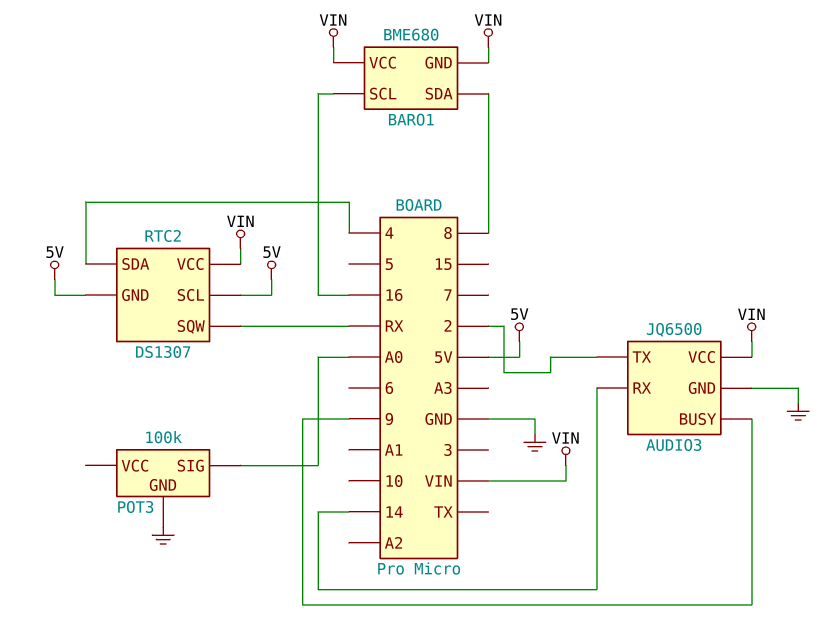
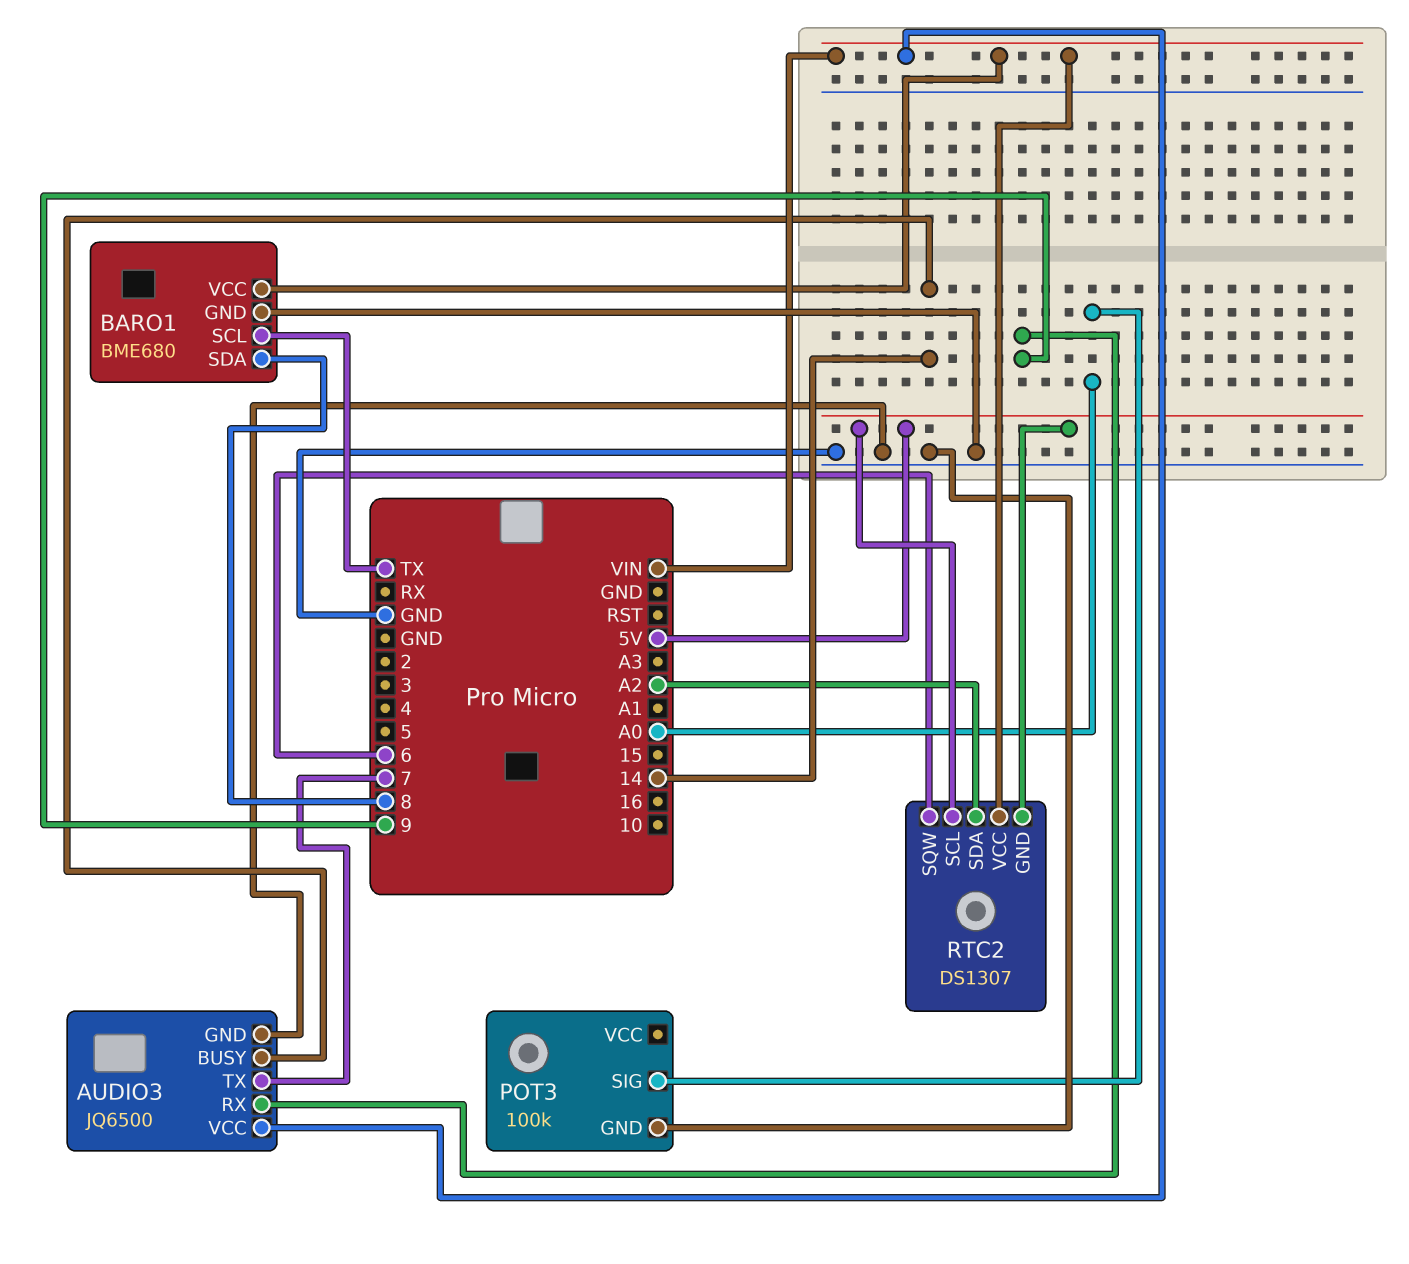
AUDIO3 pin BUSY: 9 -> 14
AUDIO3 pin RX: 14 -> 9
AUDIO3 pin TX: 2 -> 7
BARO1 pin GND: VIN -> GND
BARO1 pin SCL: 16 -> TX
RTC2 pin SDA: 4 -> A2
RTC2 pin SQW: RX -> 6

